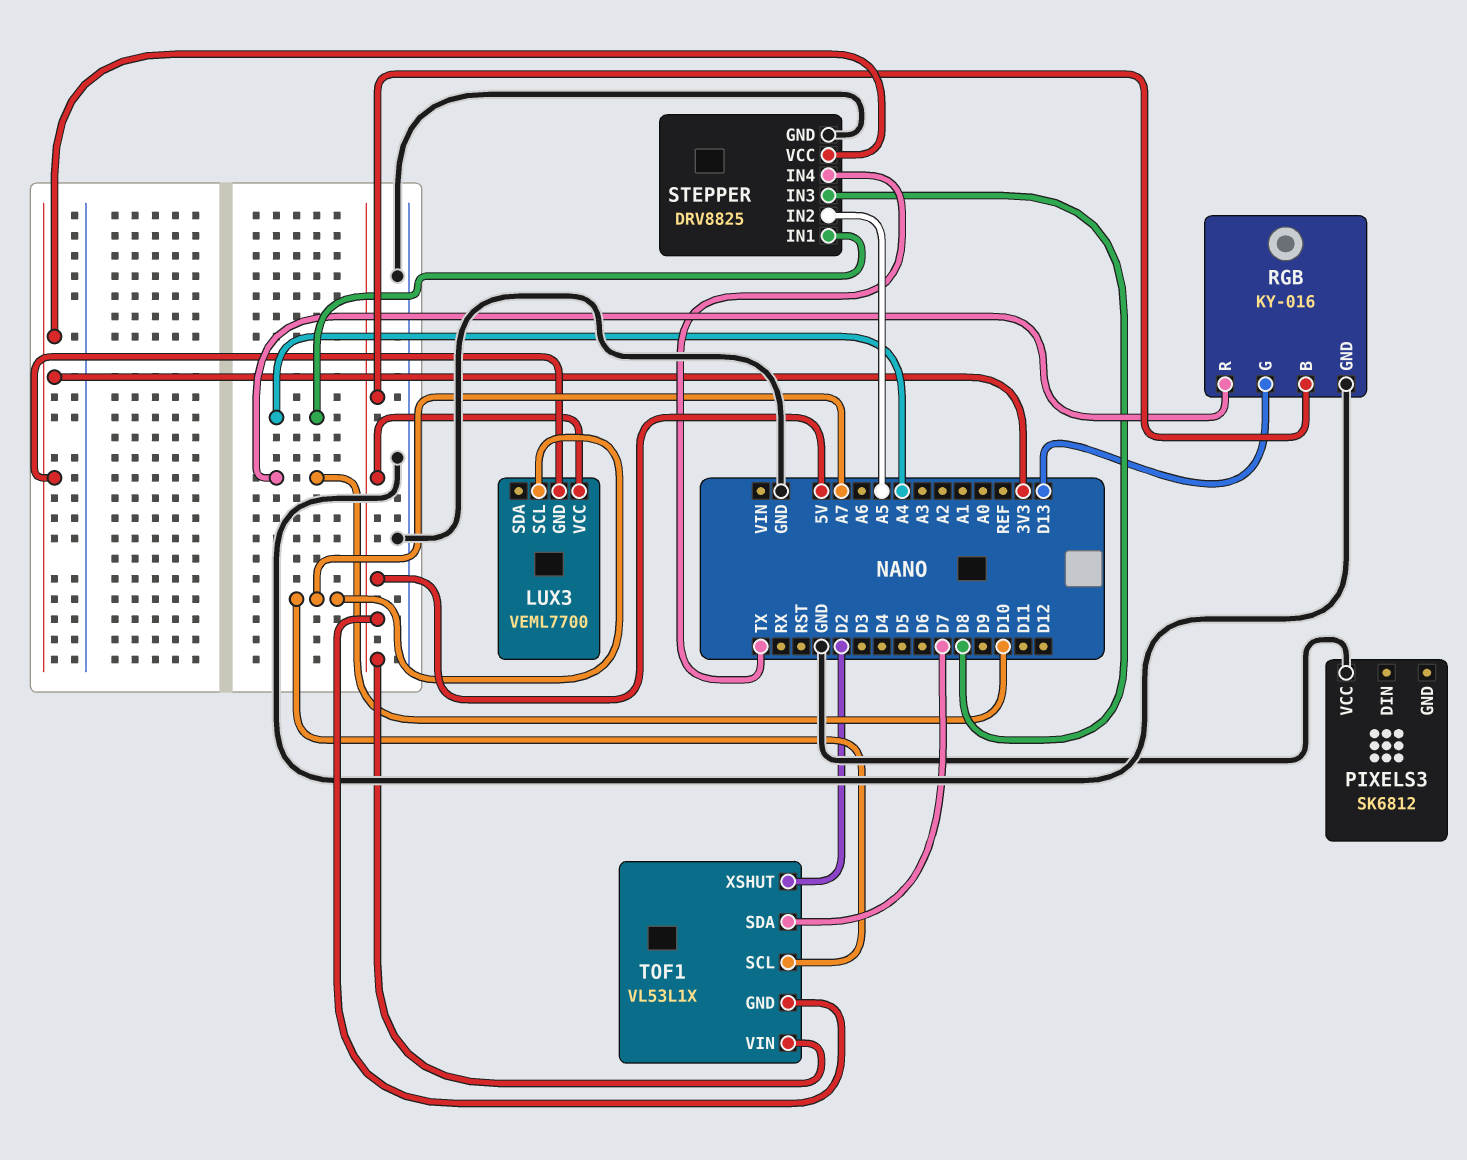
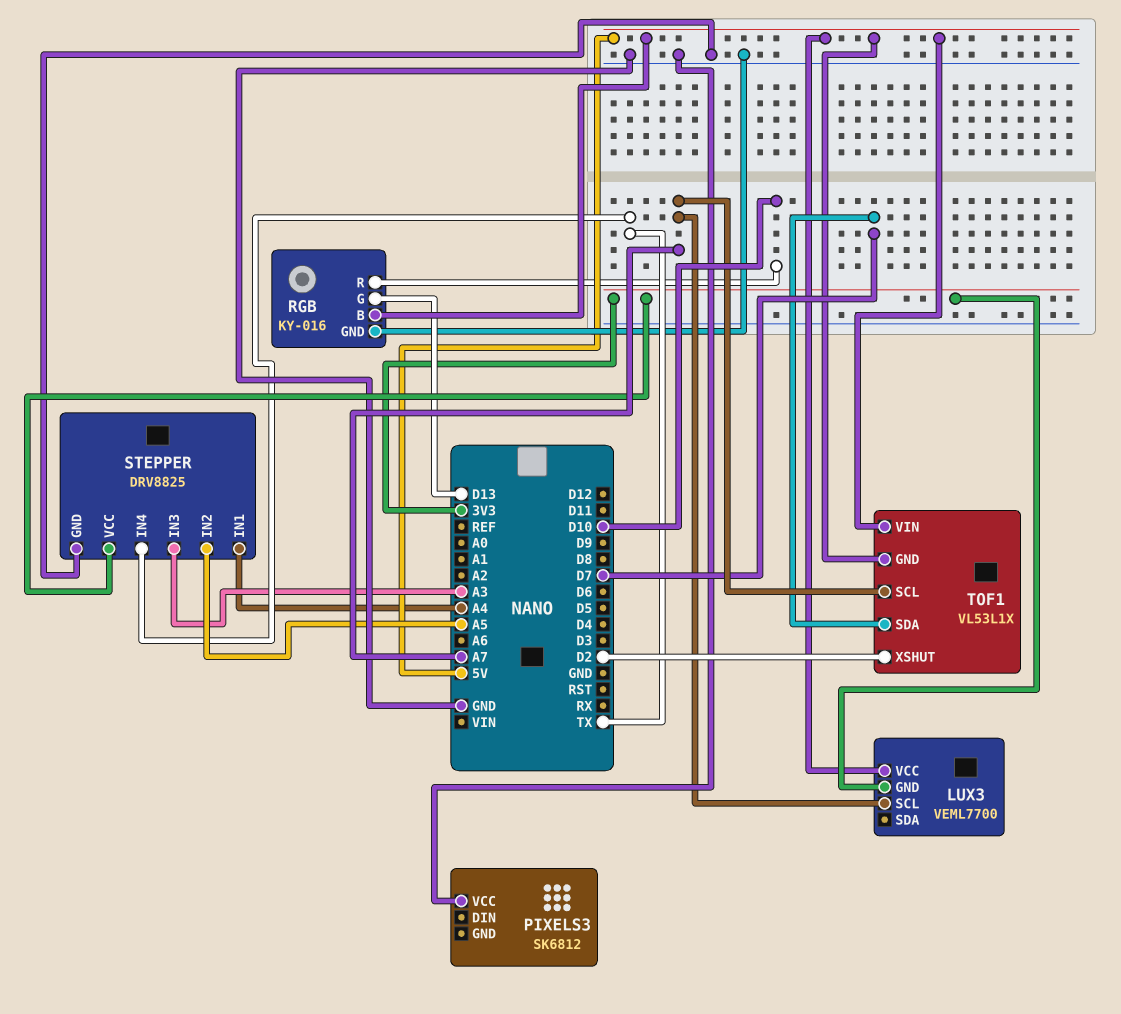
STEPPER pin IN3: D8 -> A3

